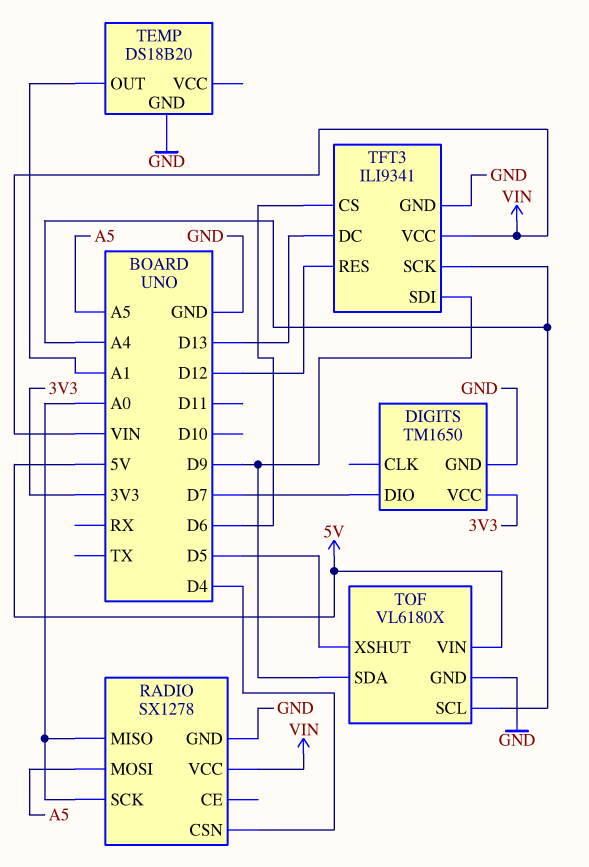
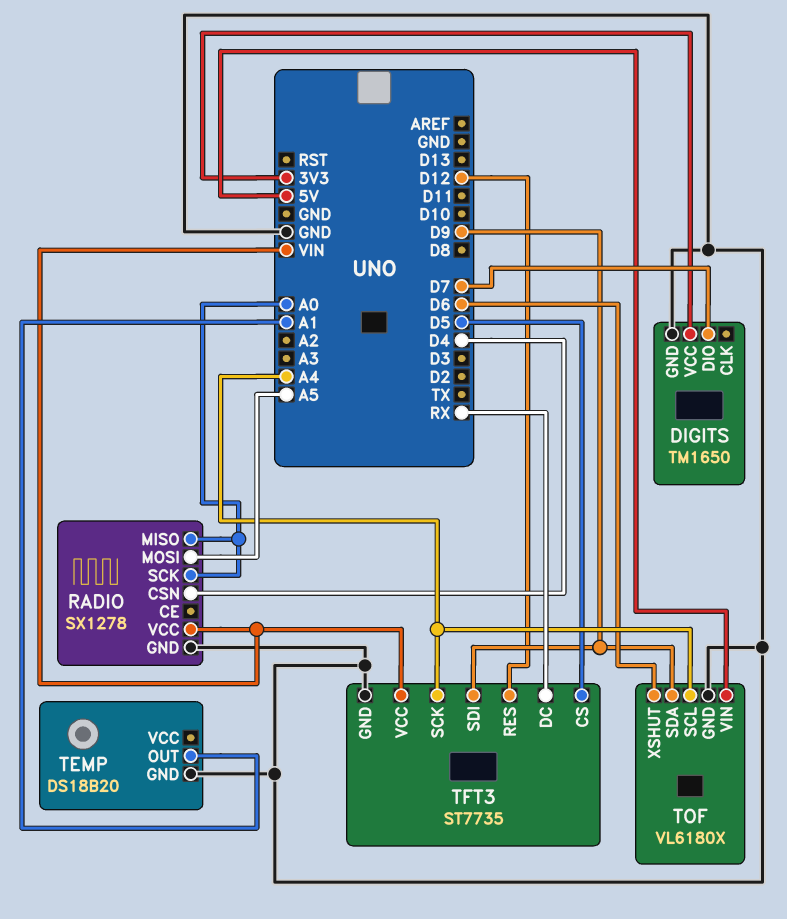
TFT3: ILI9341 -> ST7735
TFT3 pin CS: D6 -> D5
TFT3 pin DC: D13 -> RX
TOF pin XSHUT: D5 -> D6

